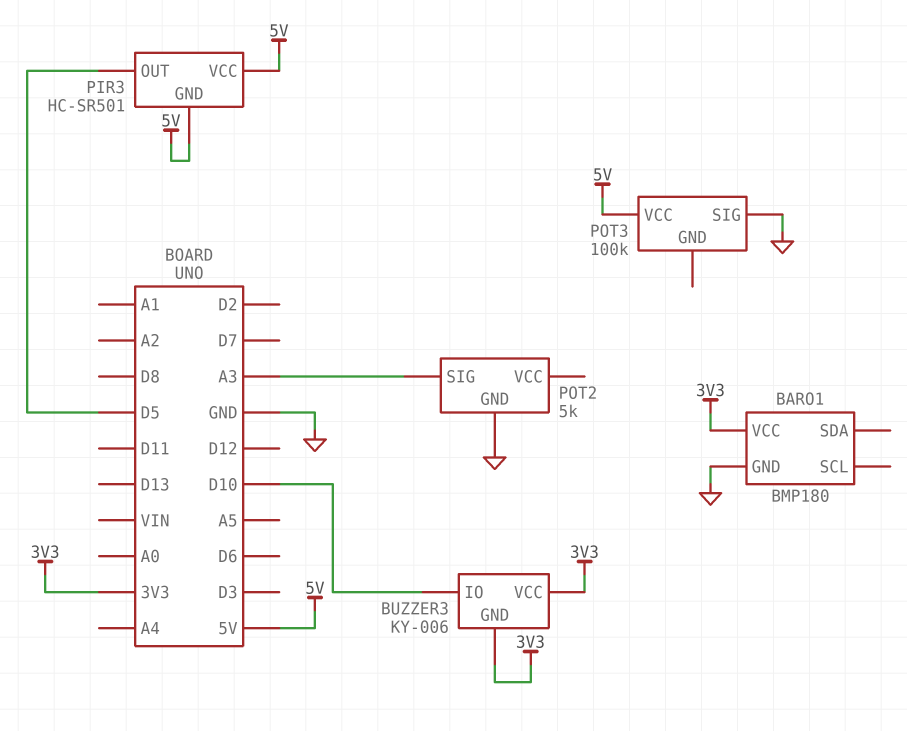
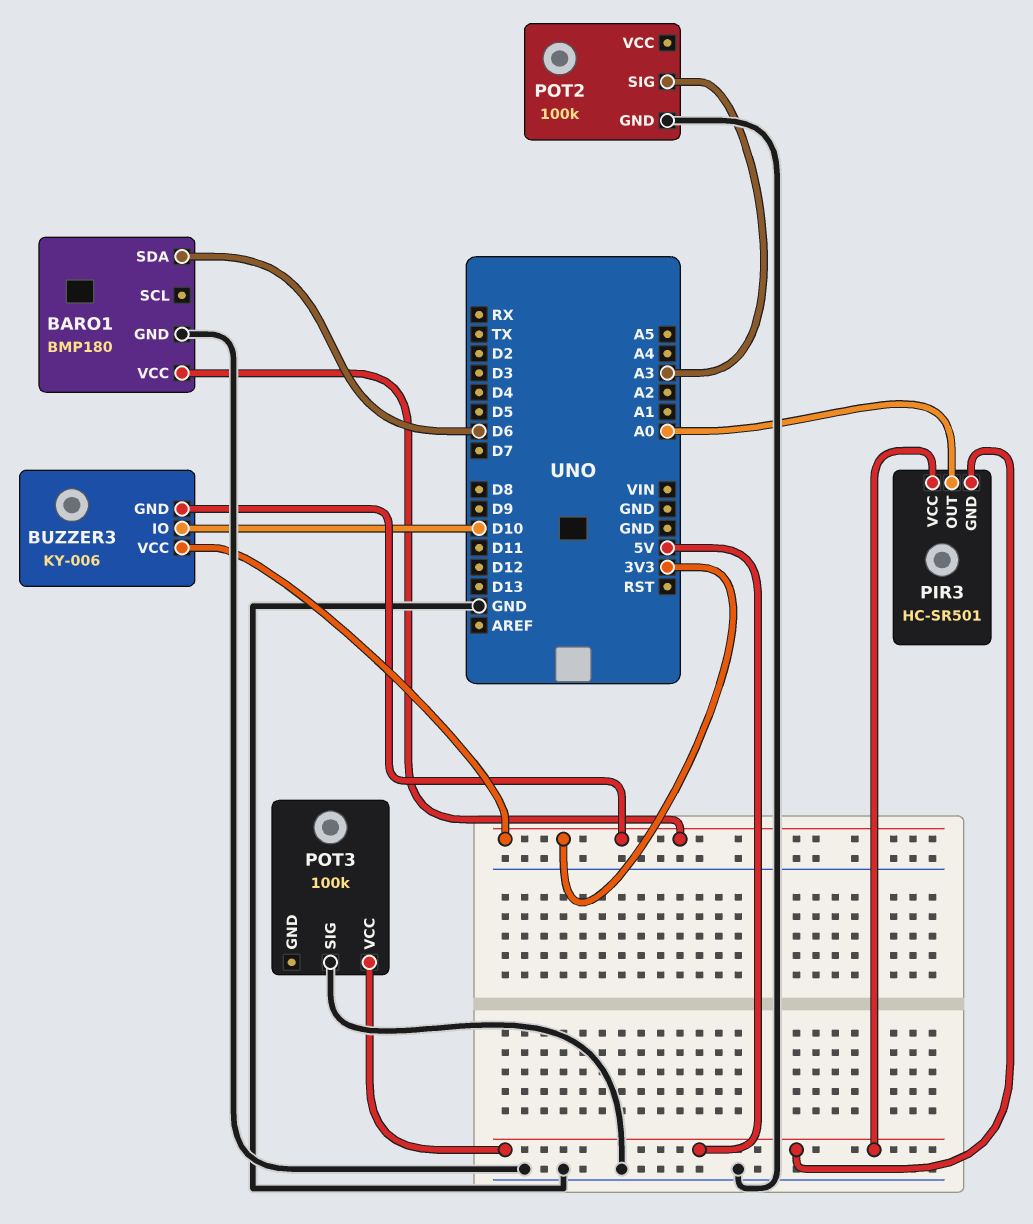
BARO1 pin SDA: none -> D6
PIR3 pin OUT: D5 -> A0
POT2: 5k -> 100k

